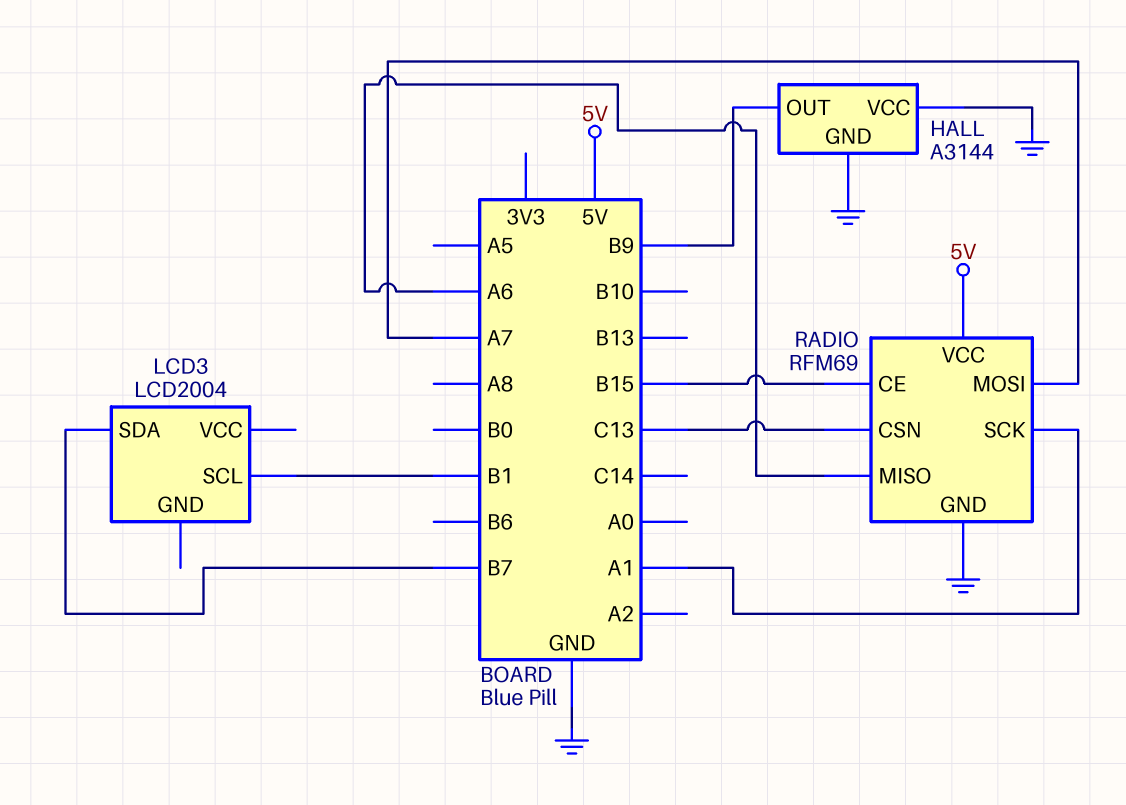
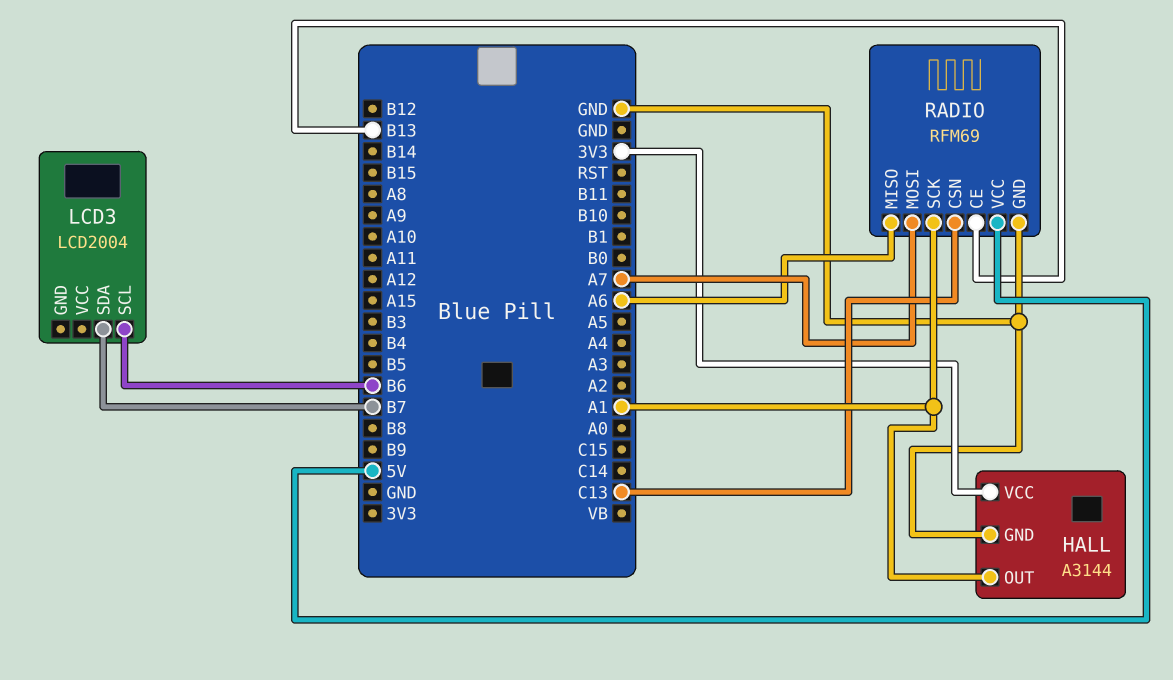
HALL pin OUT: B9 -> A1
HALL pin VCC: GND -> 3V3
LCD3 pin SCL: B1 -> B6
RADIO pin CE: B15 -> B13

